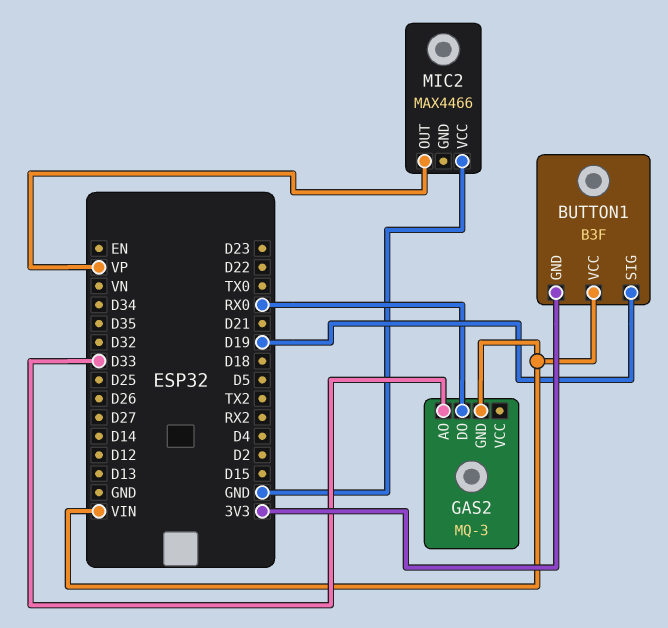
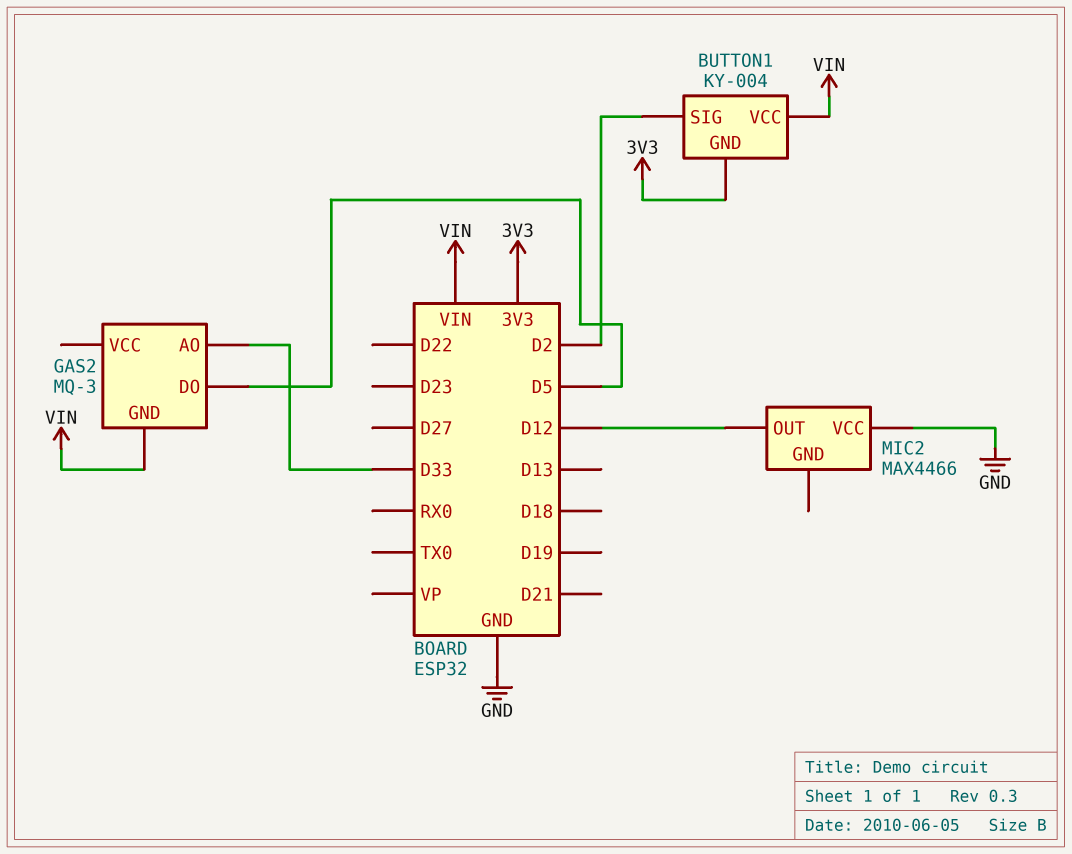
BUTTON1: B3F -> KY-004
BUTTON1 pin SIG: D19 -> D2
GAS2 pin DO: RX0 -> D5
MIC2 pin OUT: VP -> D12

